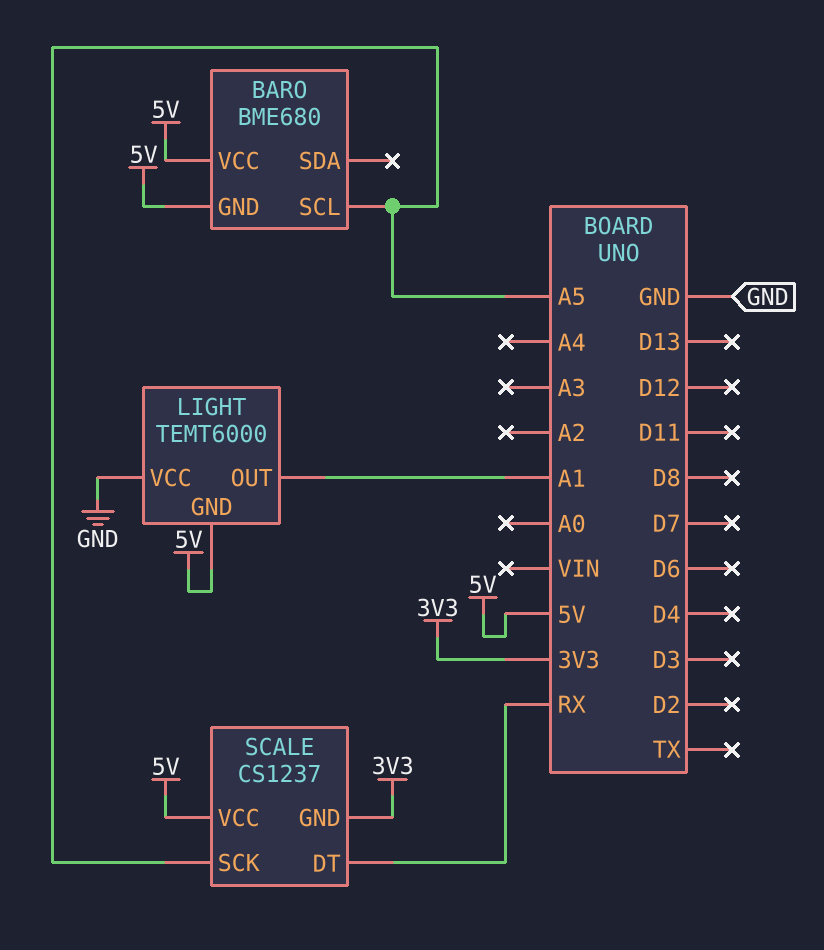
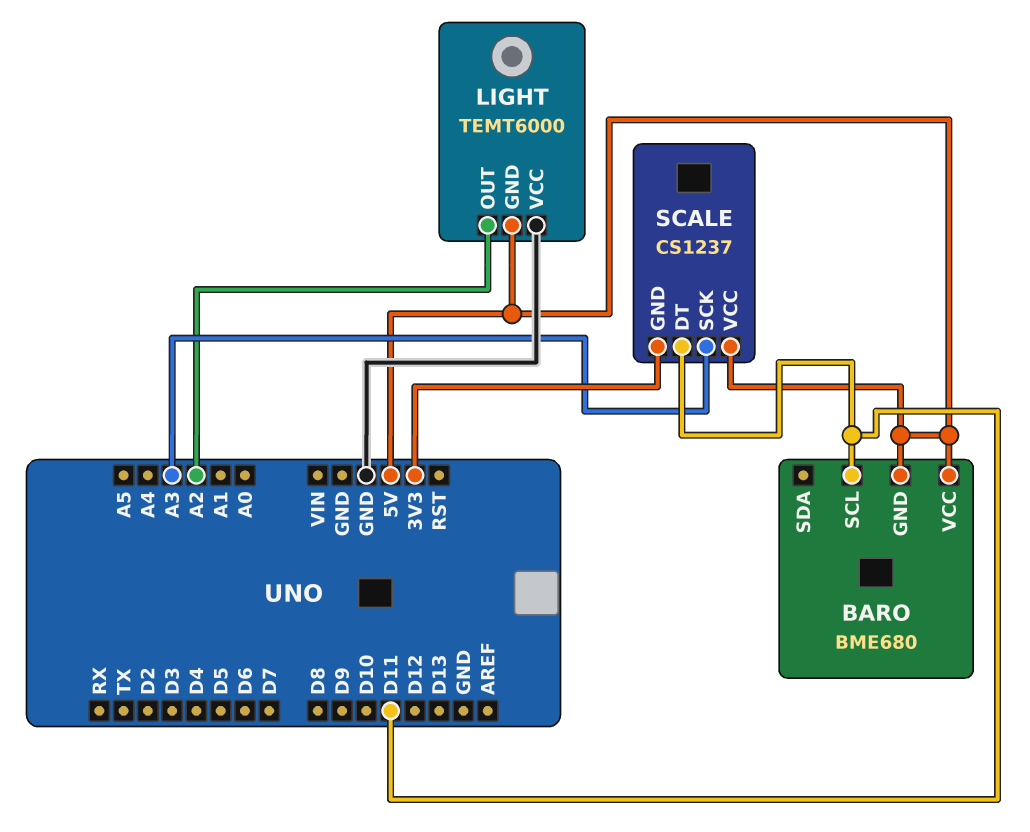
BARO pin SCL: A5 -> D11
LIGHT pin OUT: A1 -> A2
SCALE pin DT: RX -> D11
SCALE pin SCK: A5 -> A3

